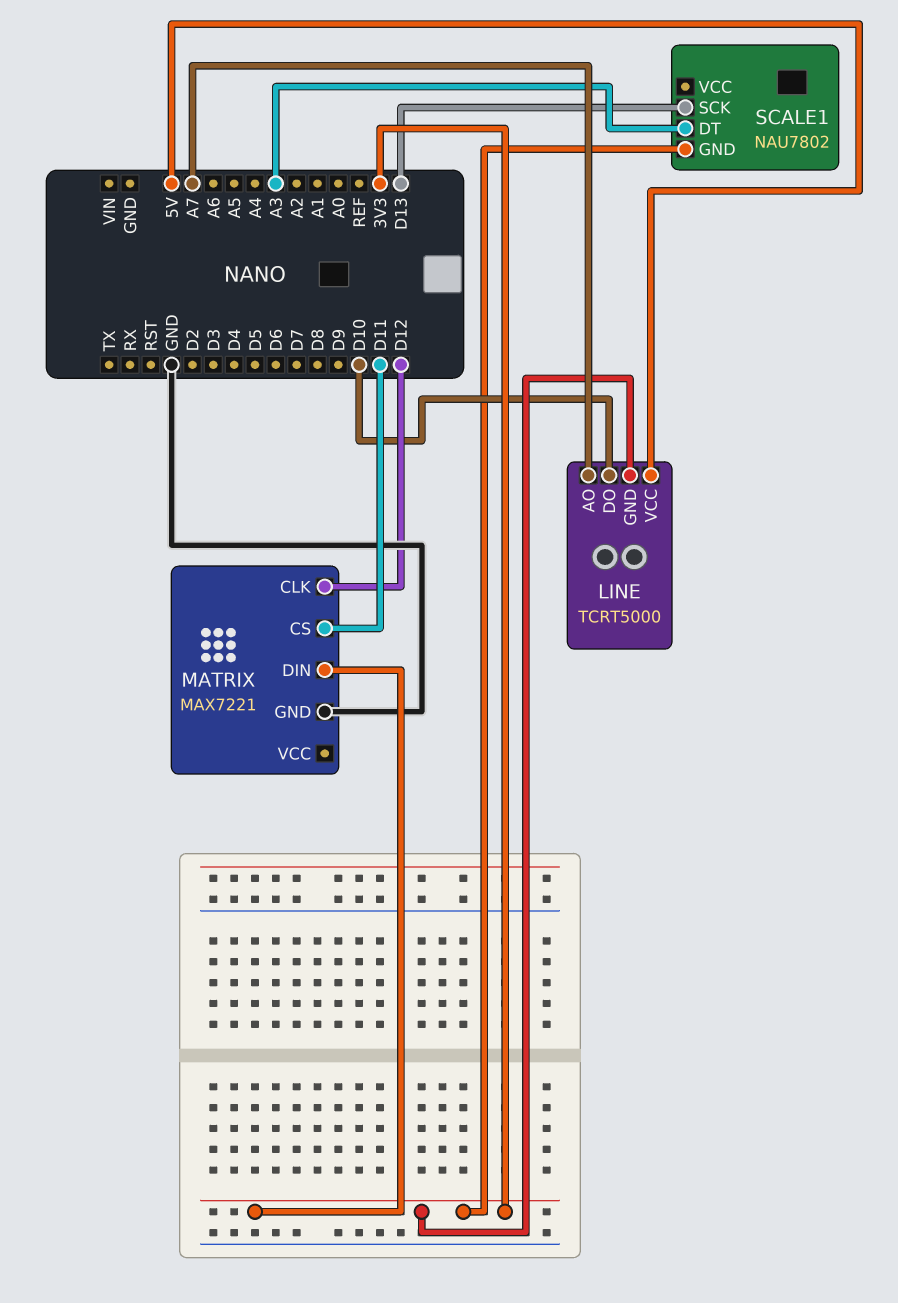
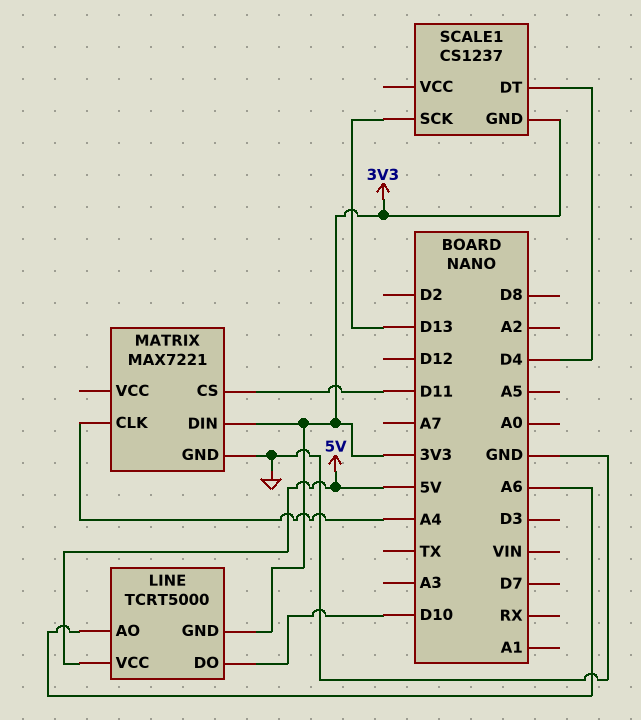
LINE pin AO: A7 -> A6
MATRIX pin CLK: D12 -> A4
SCALE1: NAU7802 -> CS1237
SCALE1 pin DT: A3 -> D4

